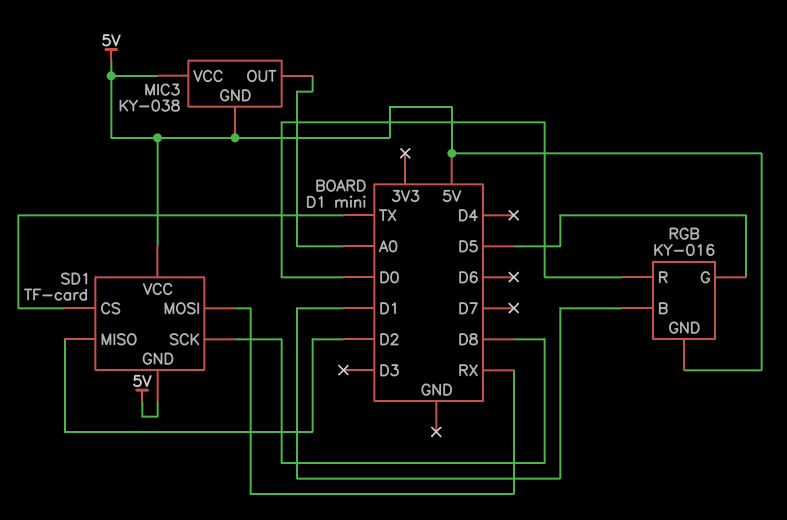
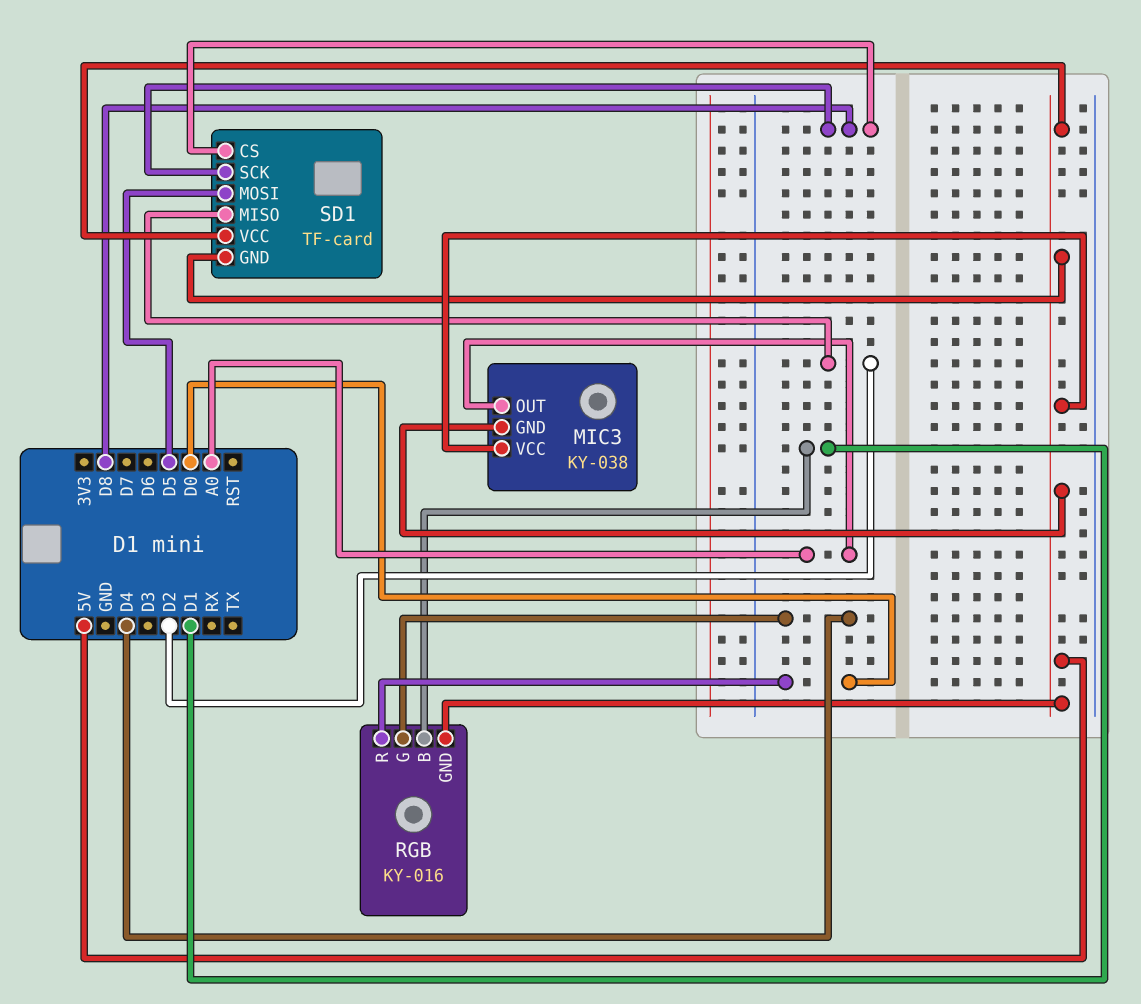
RGB pin G: D5 -> D4
SD1 pin CS: TX -> D8
SD1 pin MOSI: RX -> D5

